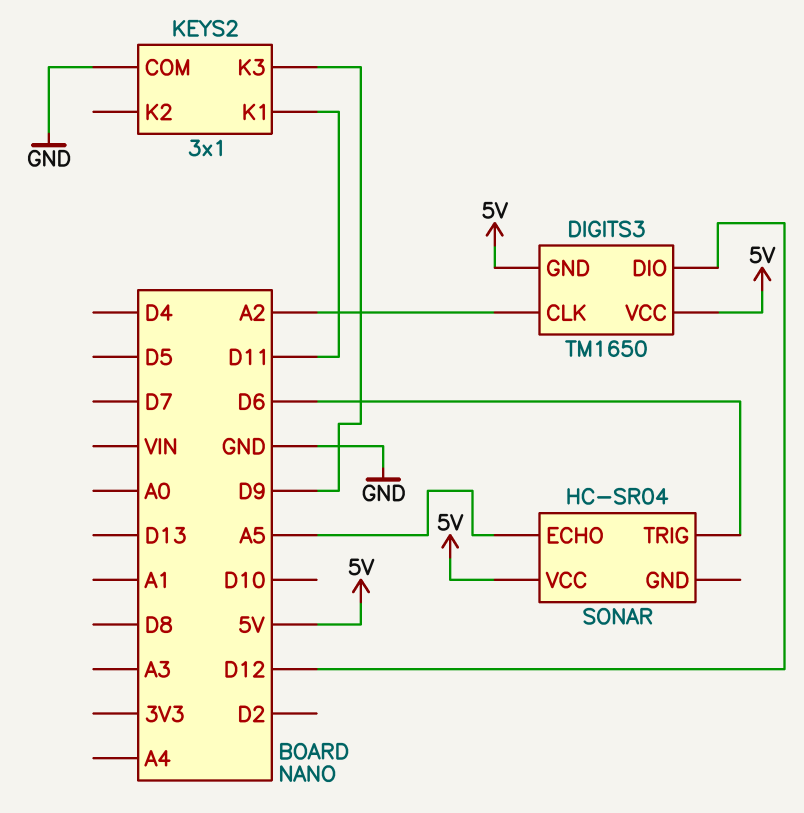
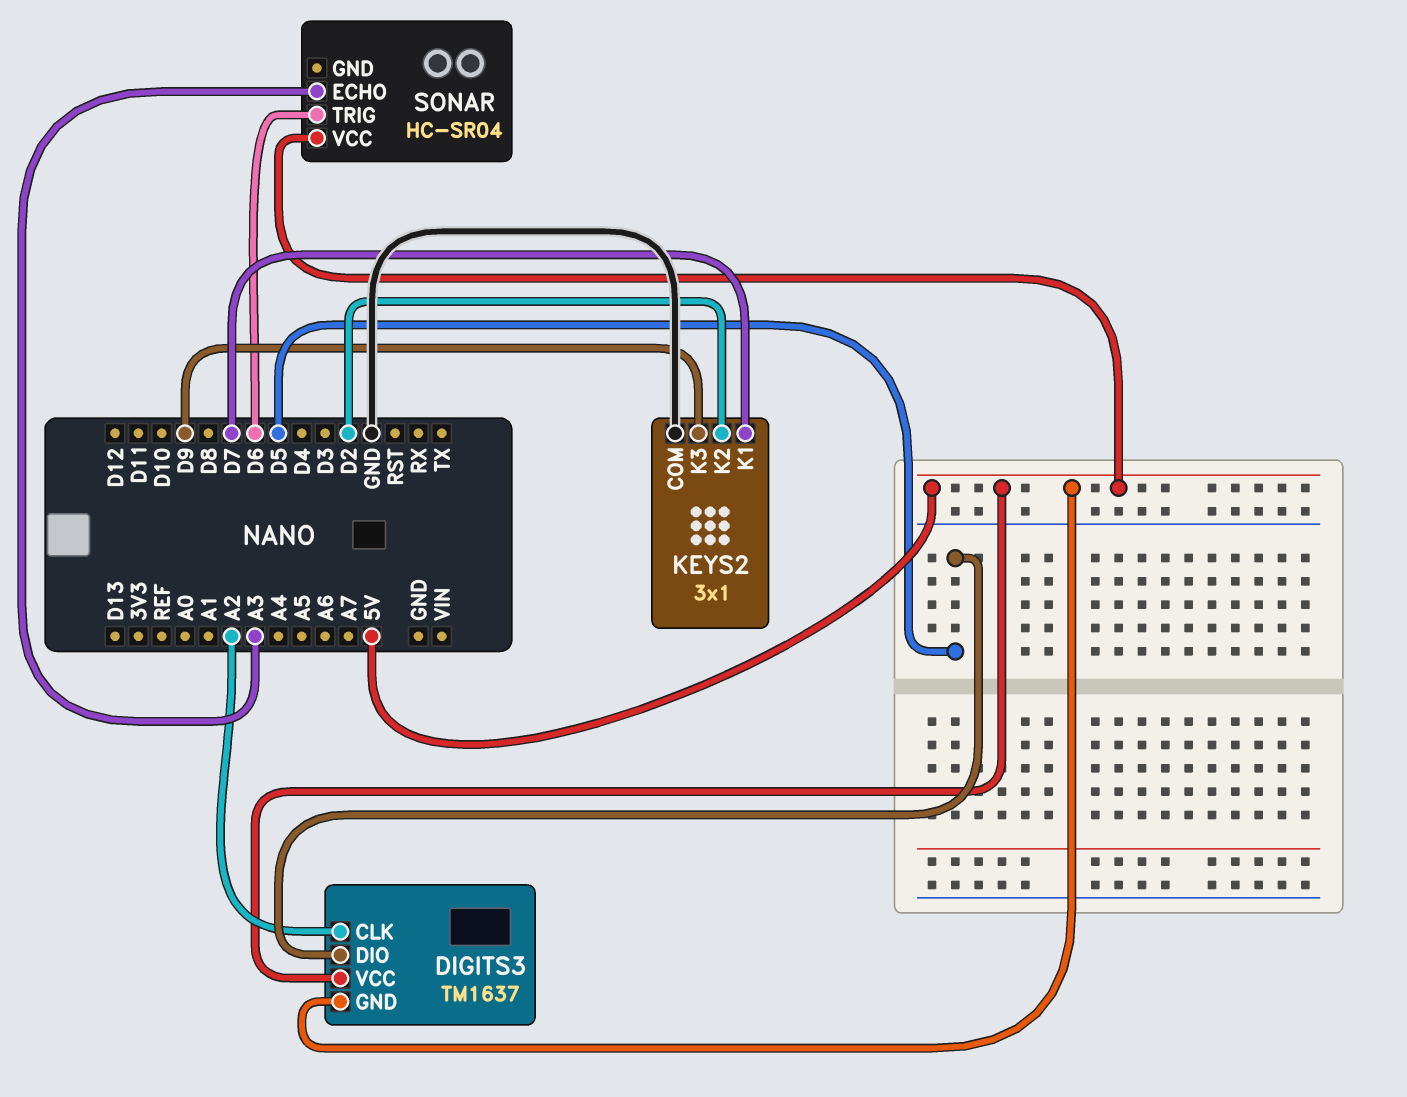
DIGITS3: TM1650 -> TM1637
DIGITS3 pin DIO: D12 -> D5
KEYS2 pin K1: D11 -> D7
KEYS2 pin K2: none -> D2
SONAR pin ECHO: A5 -> A3

